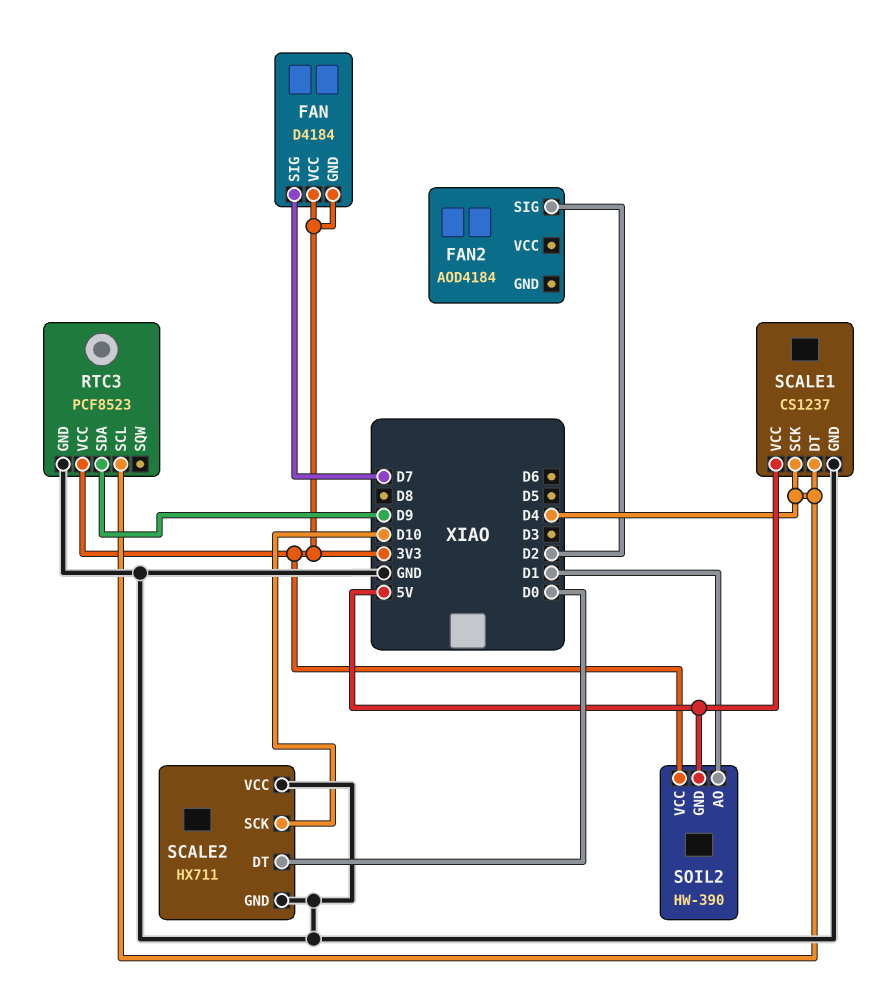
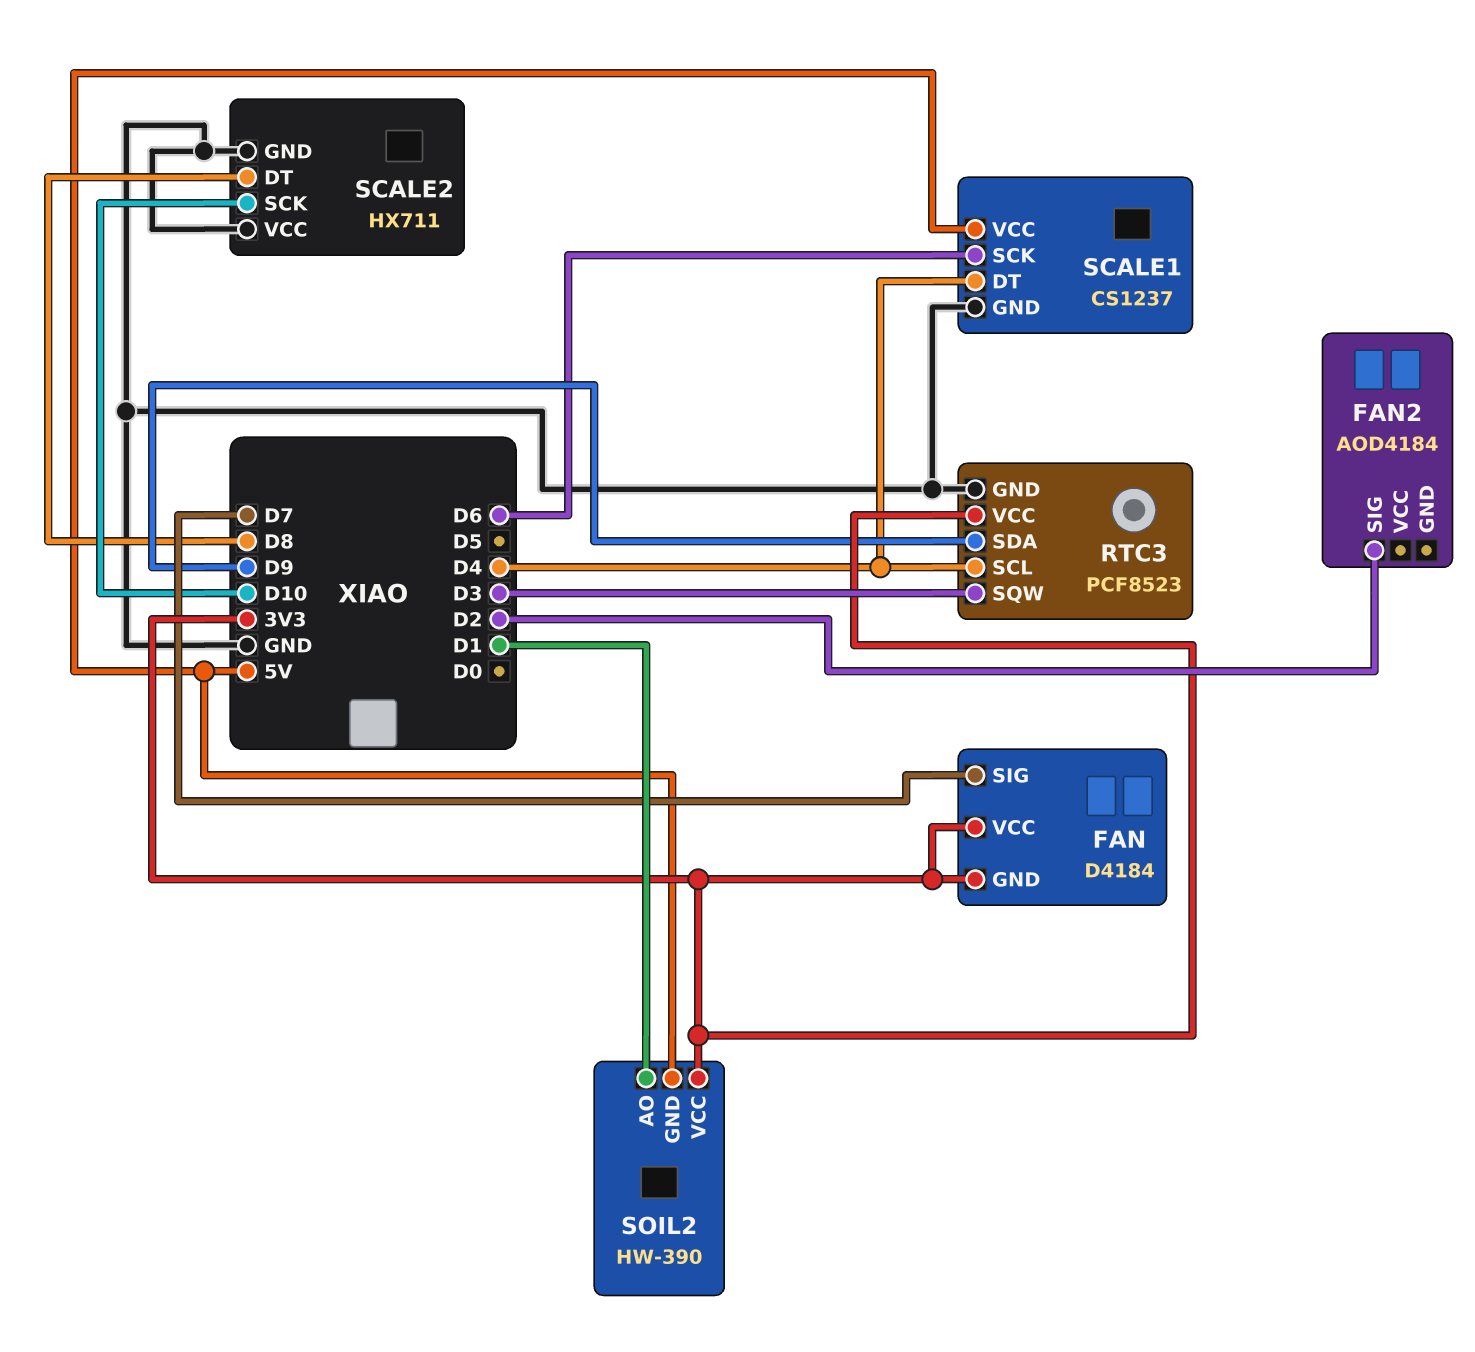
RTC3 pin SQW: none -> D3
SCALE1 pin SCK: D4 -> D6
SCALE2 pin DT: D0 -> D8

